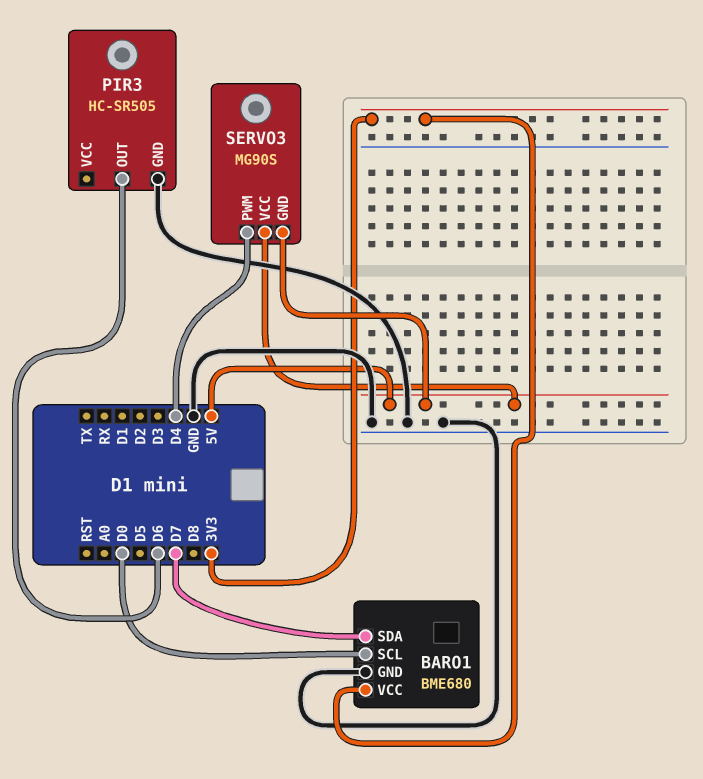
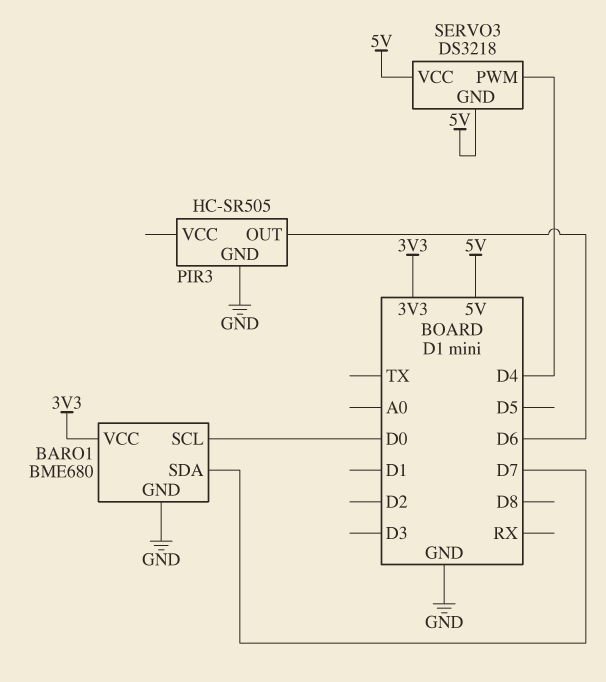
SERVO3: MG90S -> DS3218

